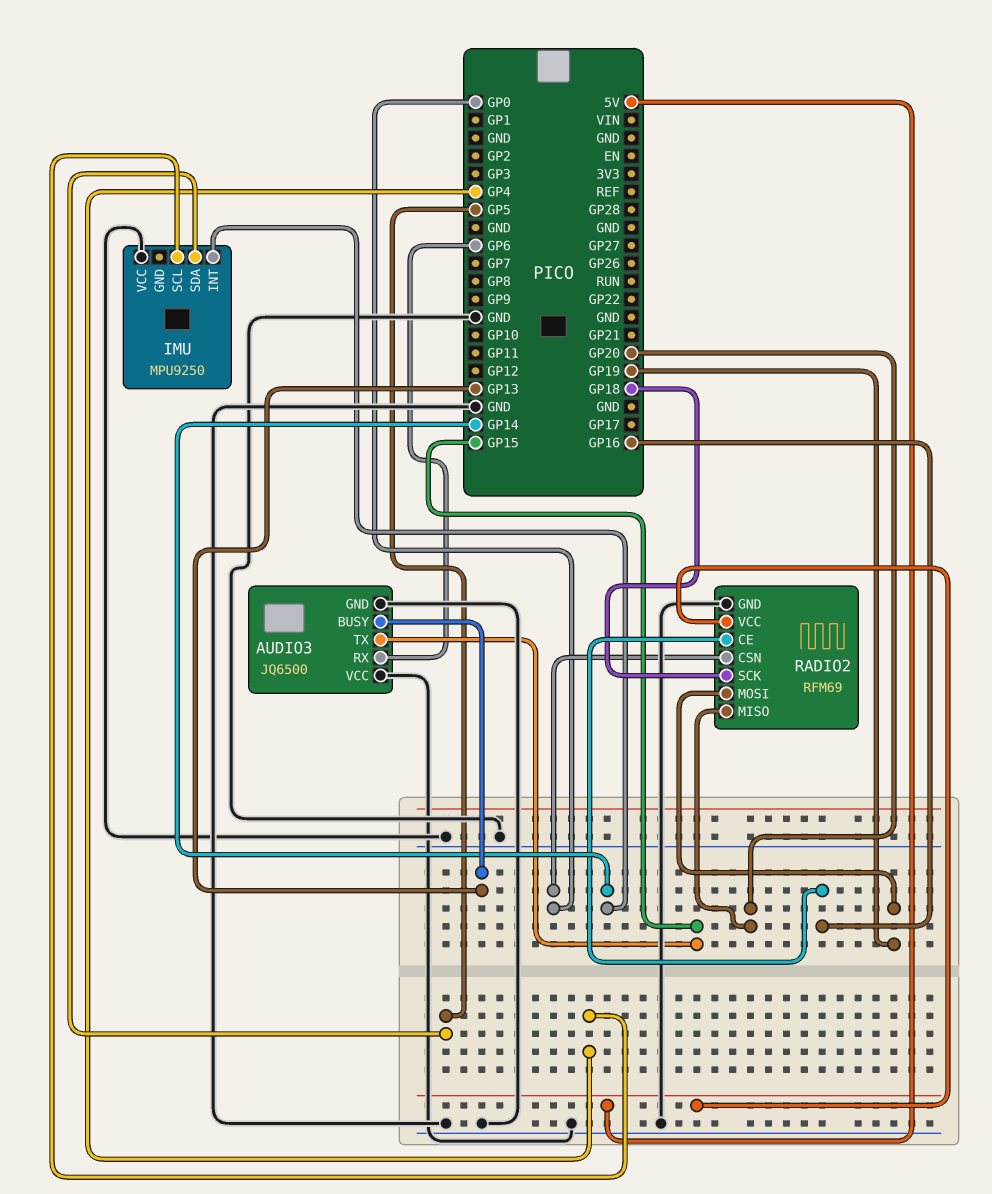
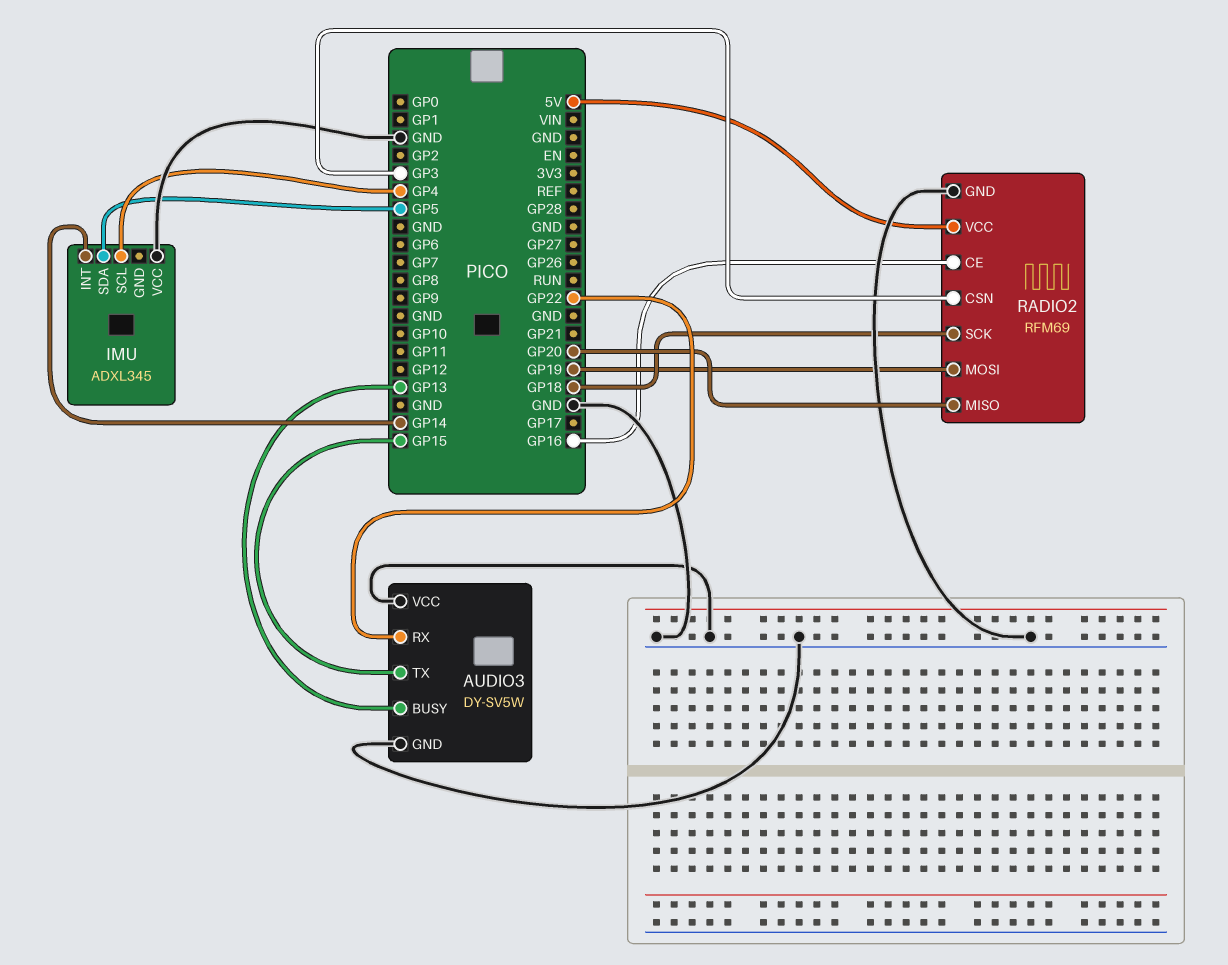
AUDIO3: JQ6500 -> DY-SV5W
AUDIO3 pin RX: GP6 -> GP22
IMU: MPU9250 -> ADXL345
RADIO2 pin CSN: GP0 -> GP3

